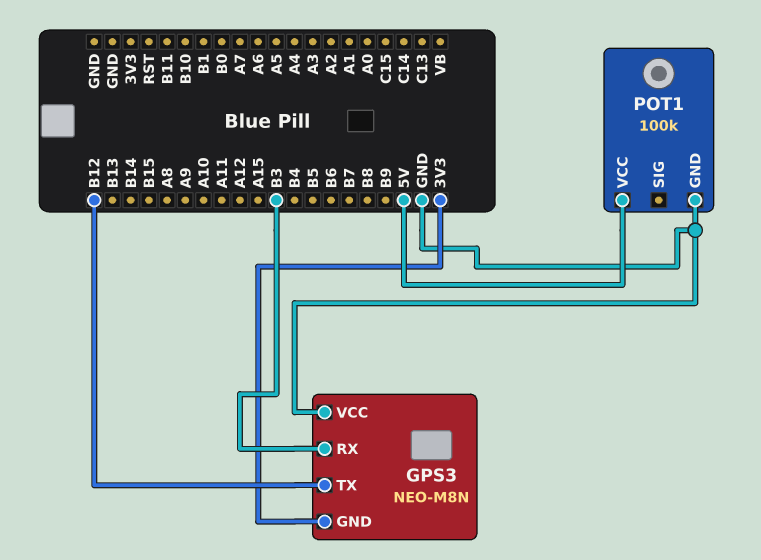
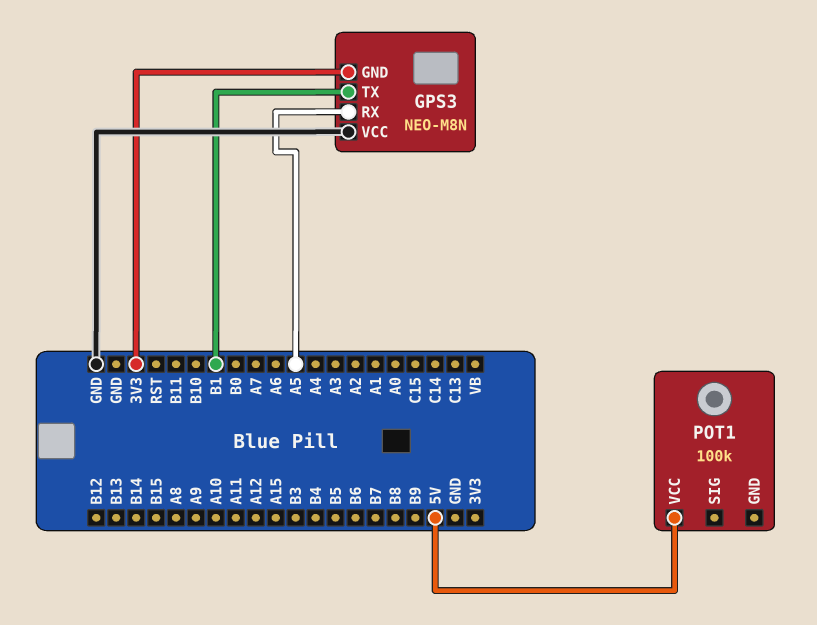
GPS3 pin RX: B3 -> A5
GPS3 pin TX: B12 -> B1
POT1 pin GND: GND -> none

